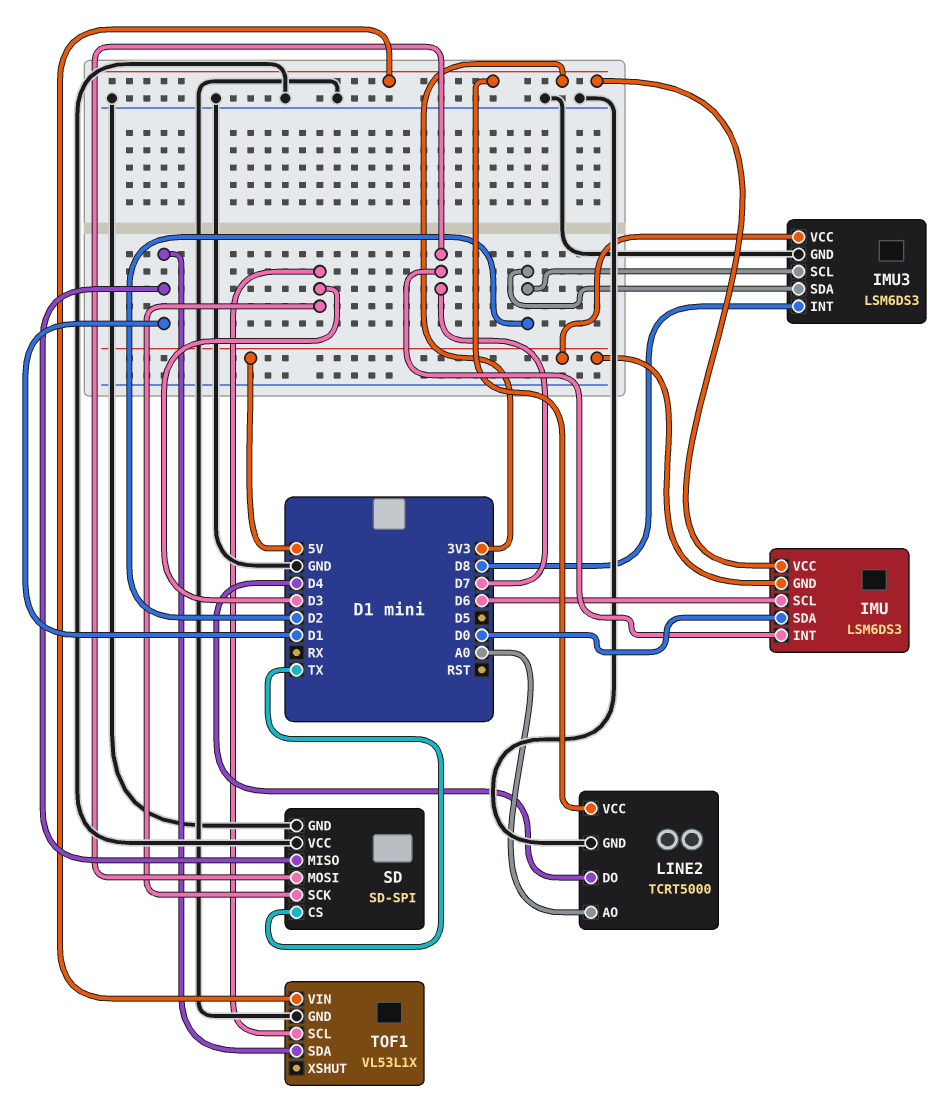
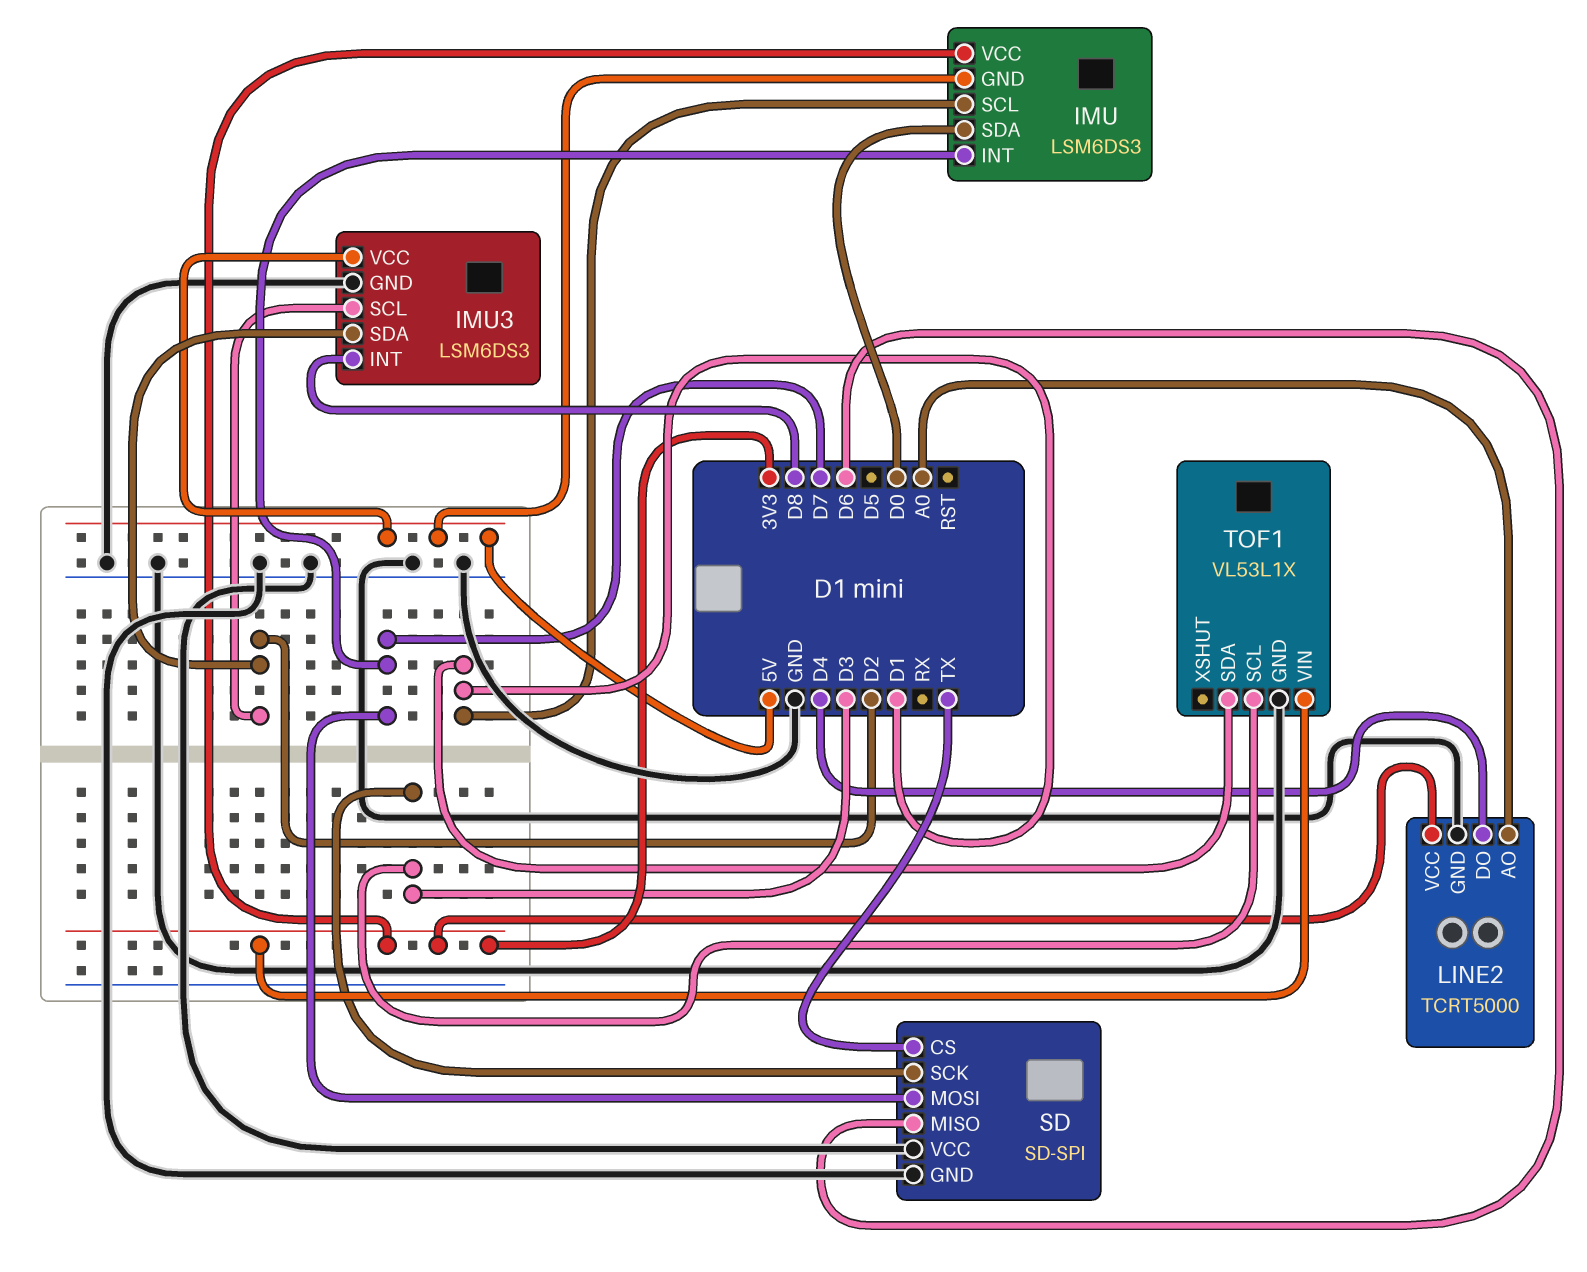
IMU pin SCL: D6 -> D1
SD pin MISO: D1 -> D6

